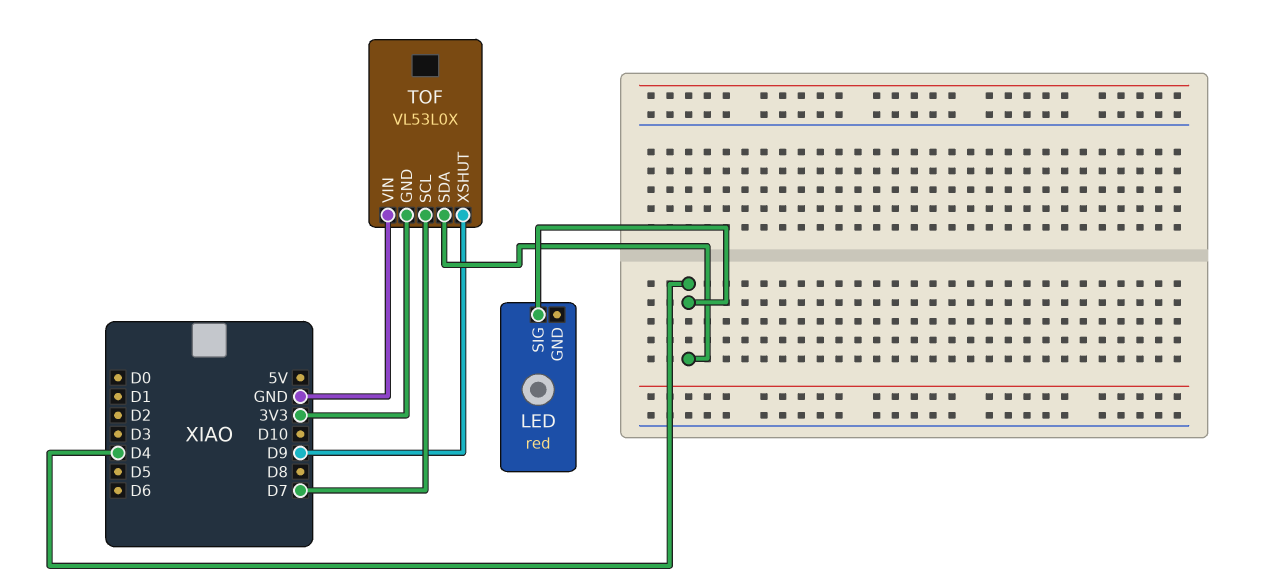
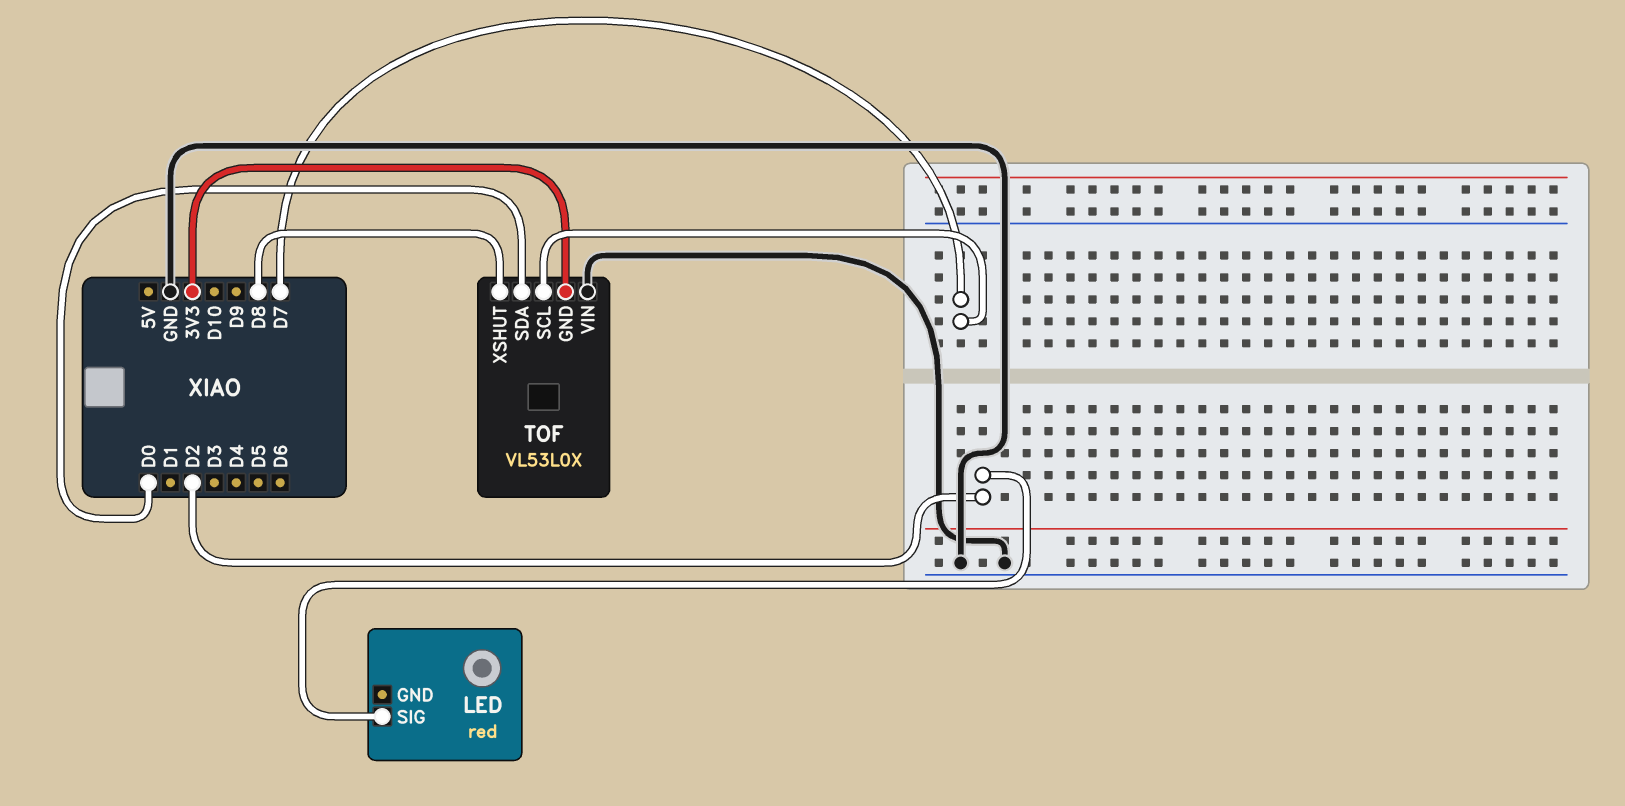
LED pin SIG: D4 -> D2
TOF pin SDA: D4 -> D0
TOF pin XSHUT: D9 -> D8

